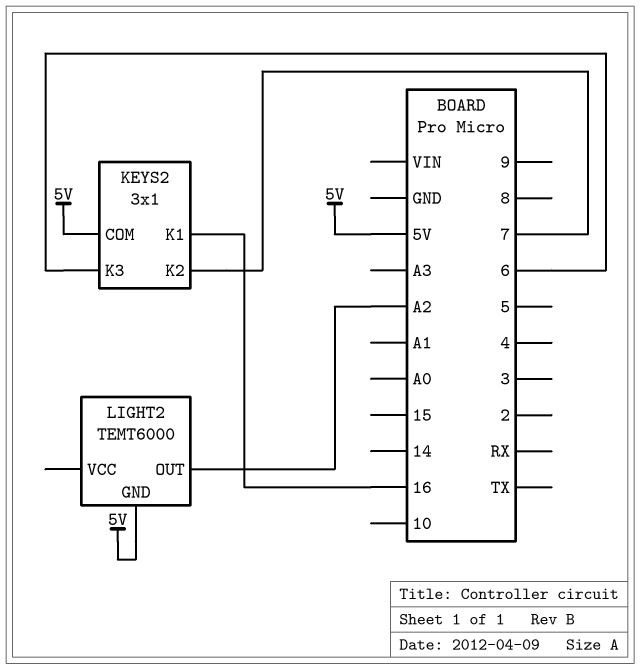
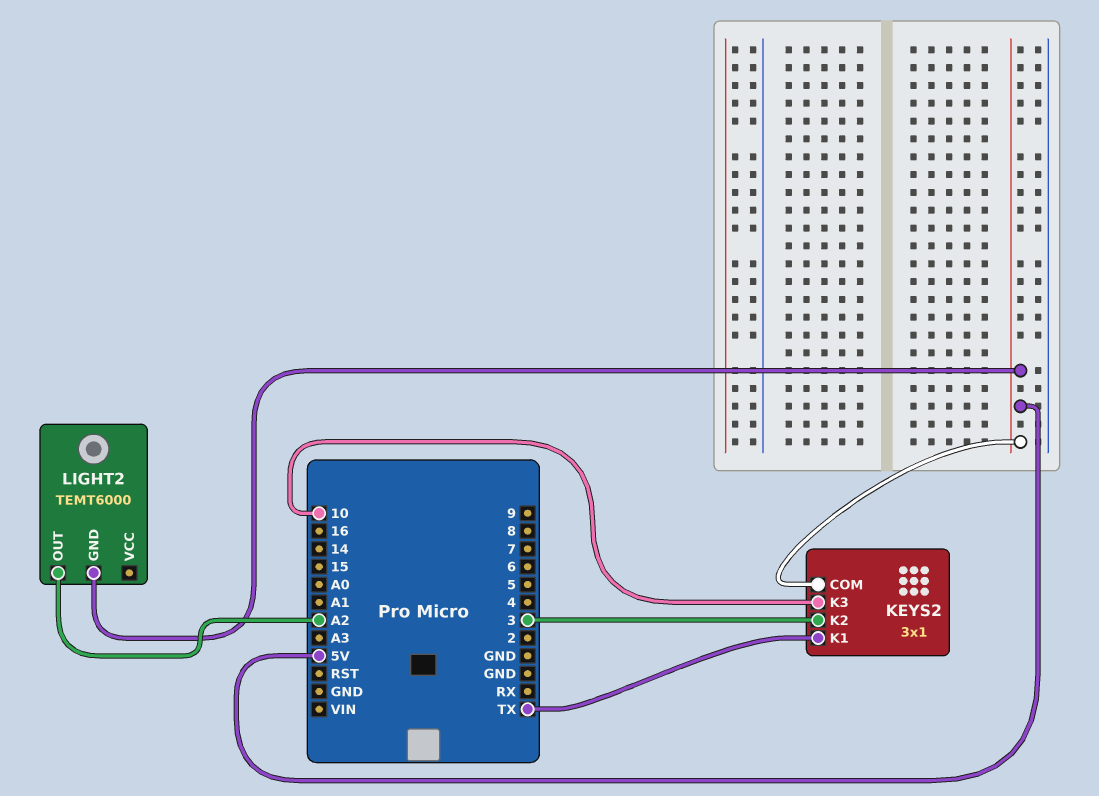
KEYS2 pin K1: 16 -> TX
KEYS2 pin K2: 7 -> 3
KEYS2 pin K3: 6 -> 10

